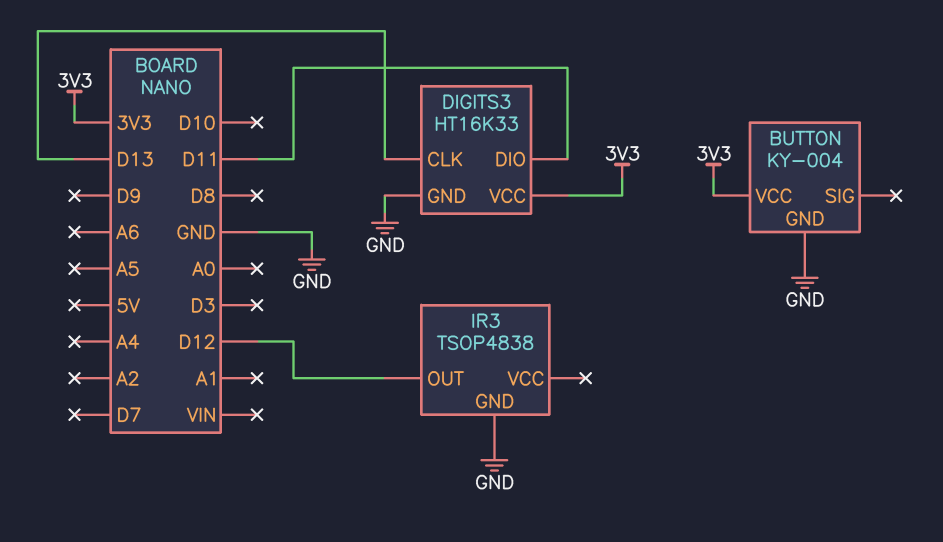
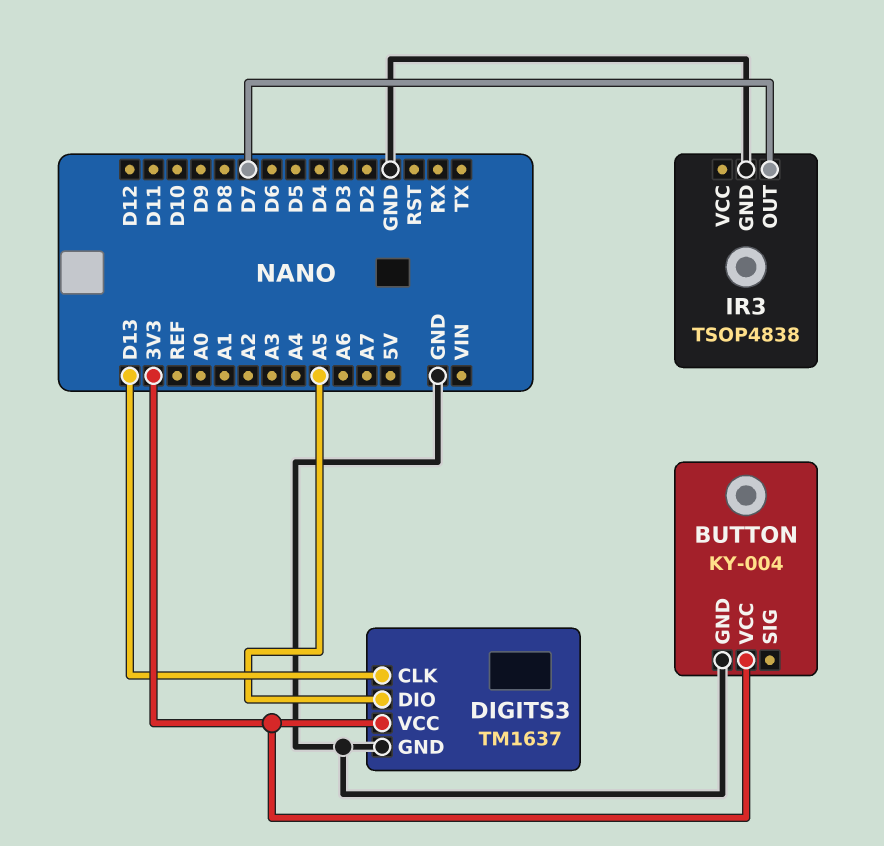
DIGITS3: HT16K33 -> TM1637
DIGITS3 pin DIO: D11 -> A5
IR3 pin OUT: D12 -> D7

